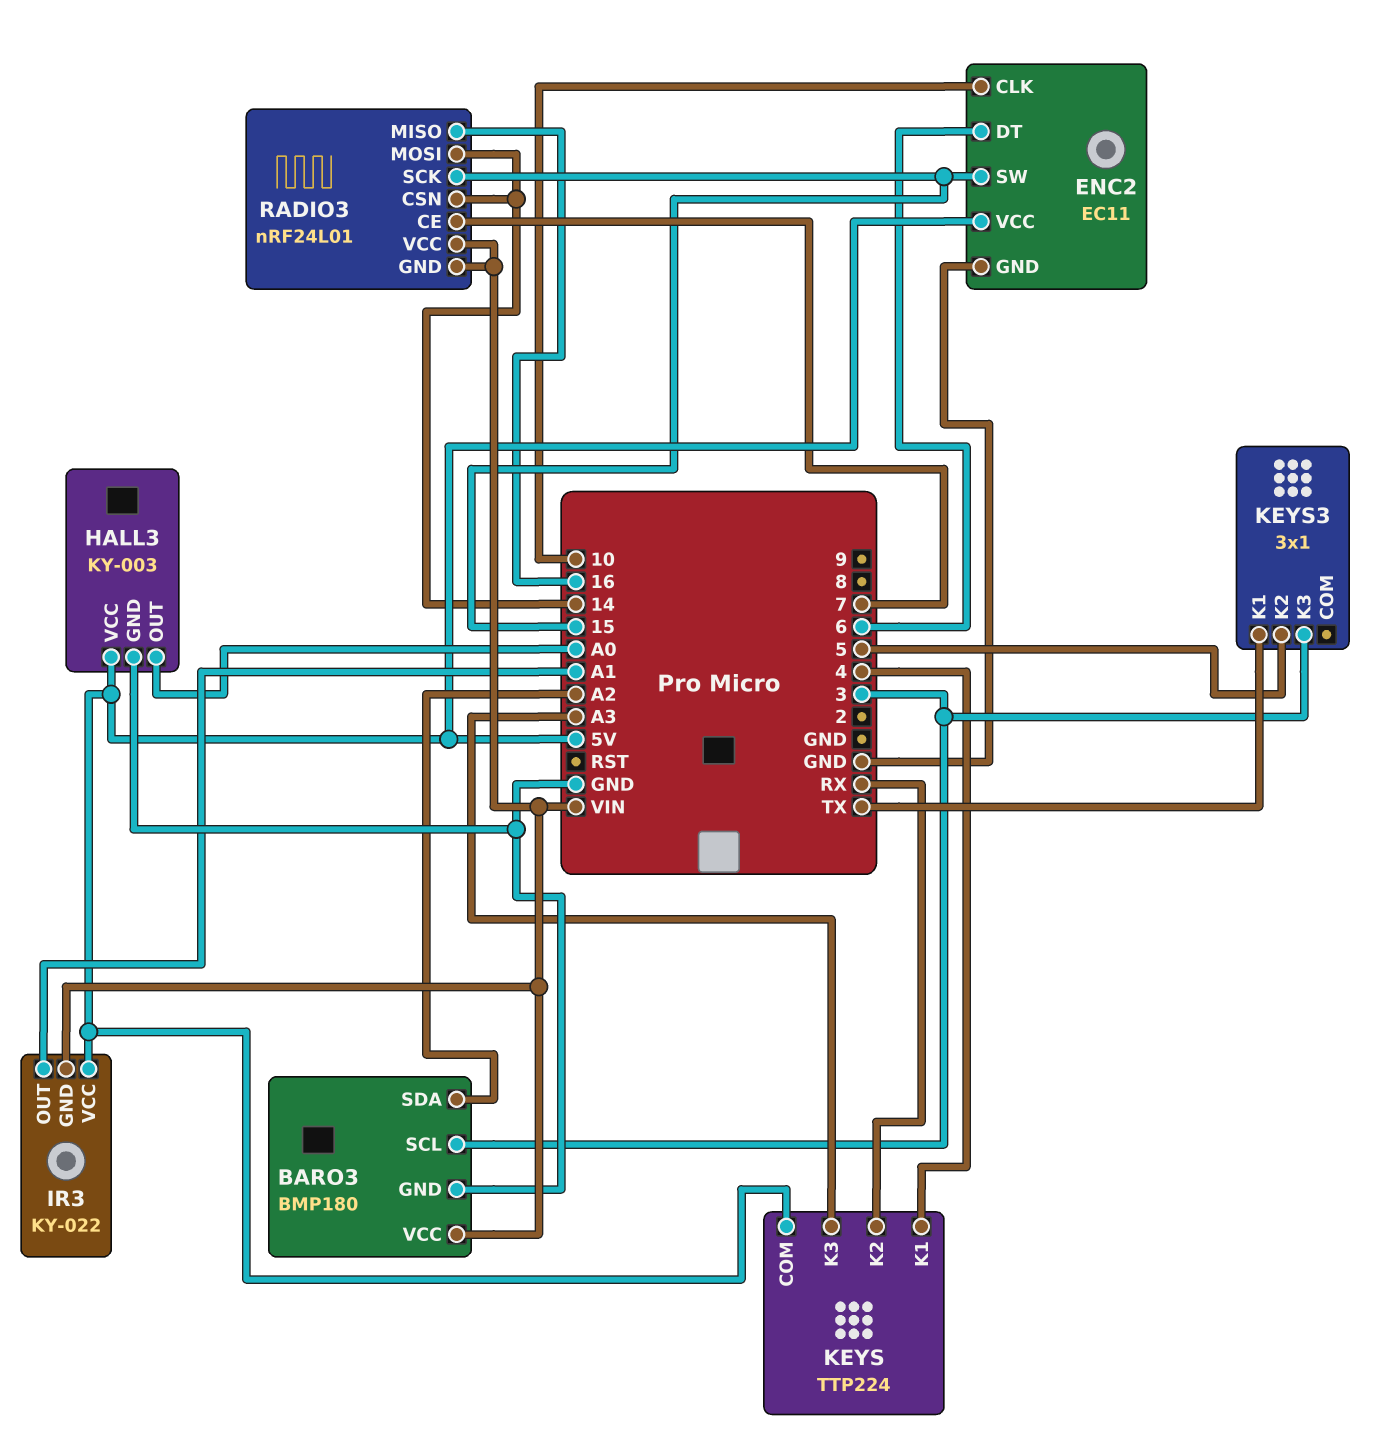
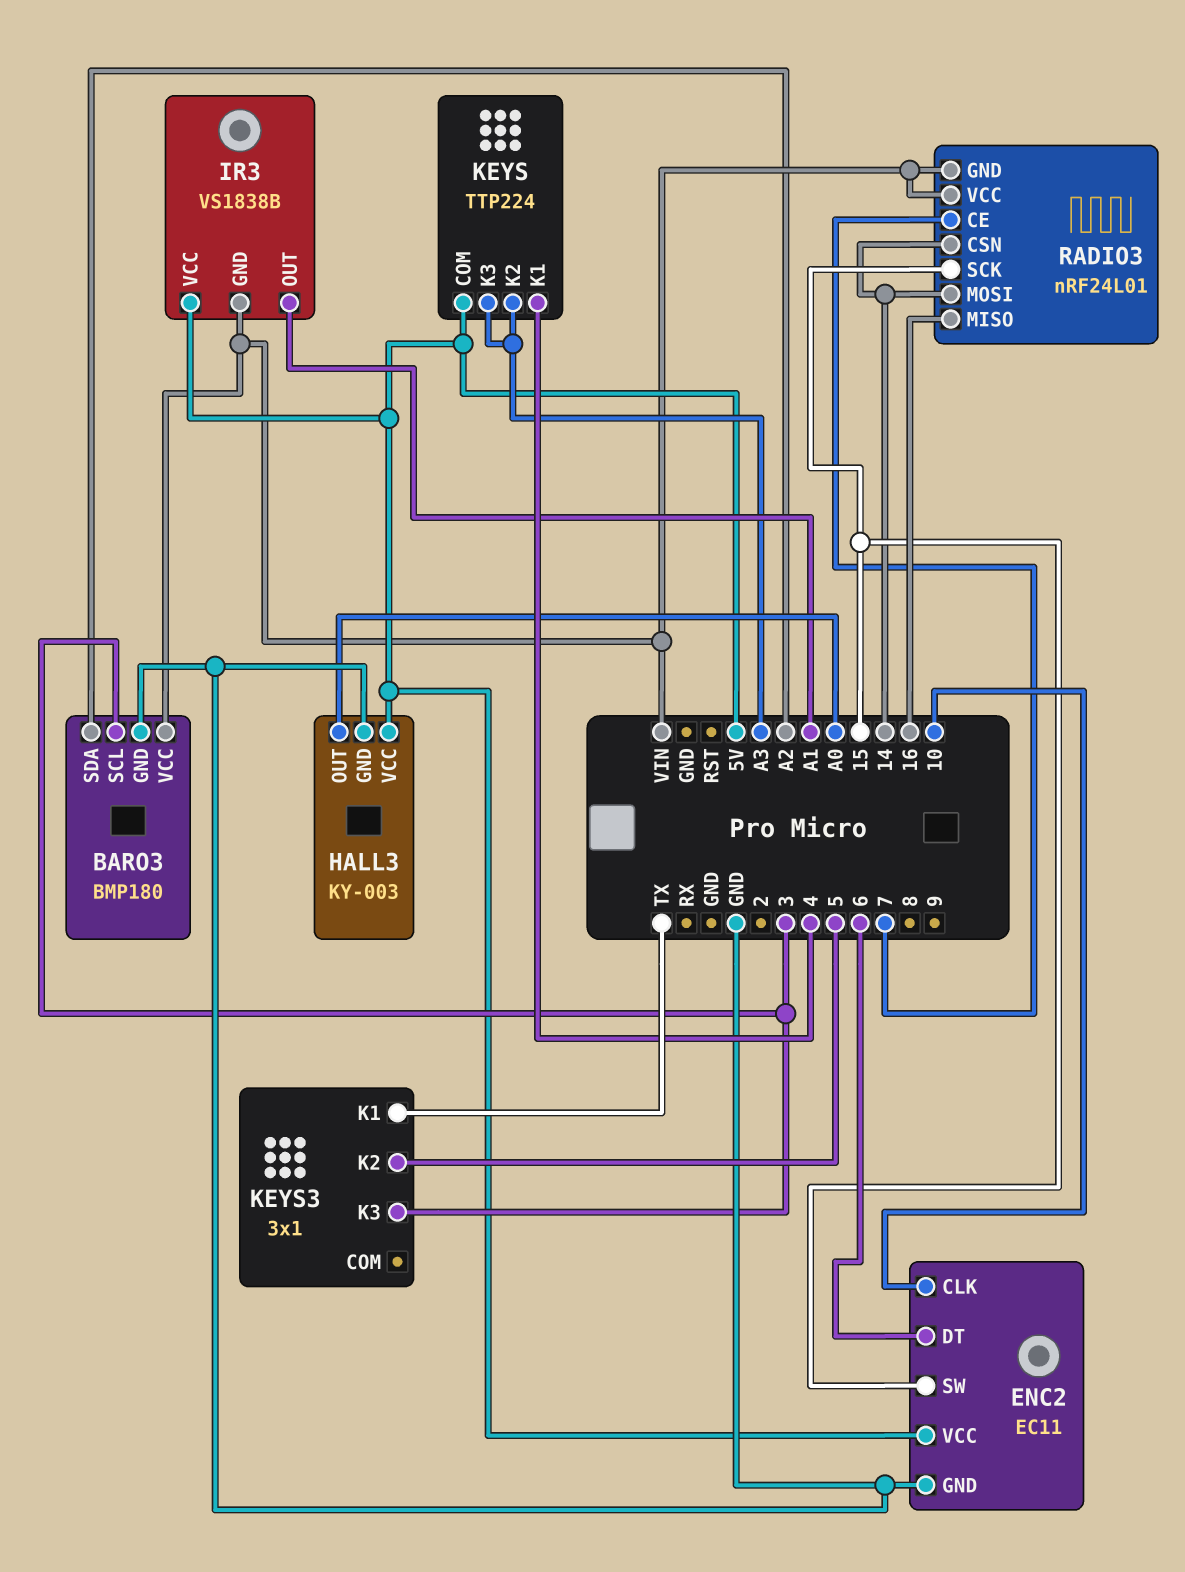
IR3: KY-022 -> VS1838B
KEYS pin K2: RX -> A3

